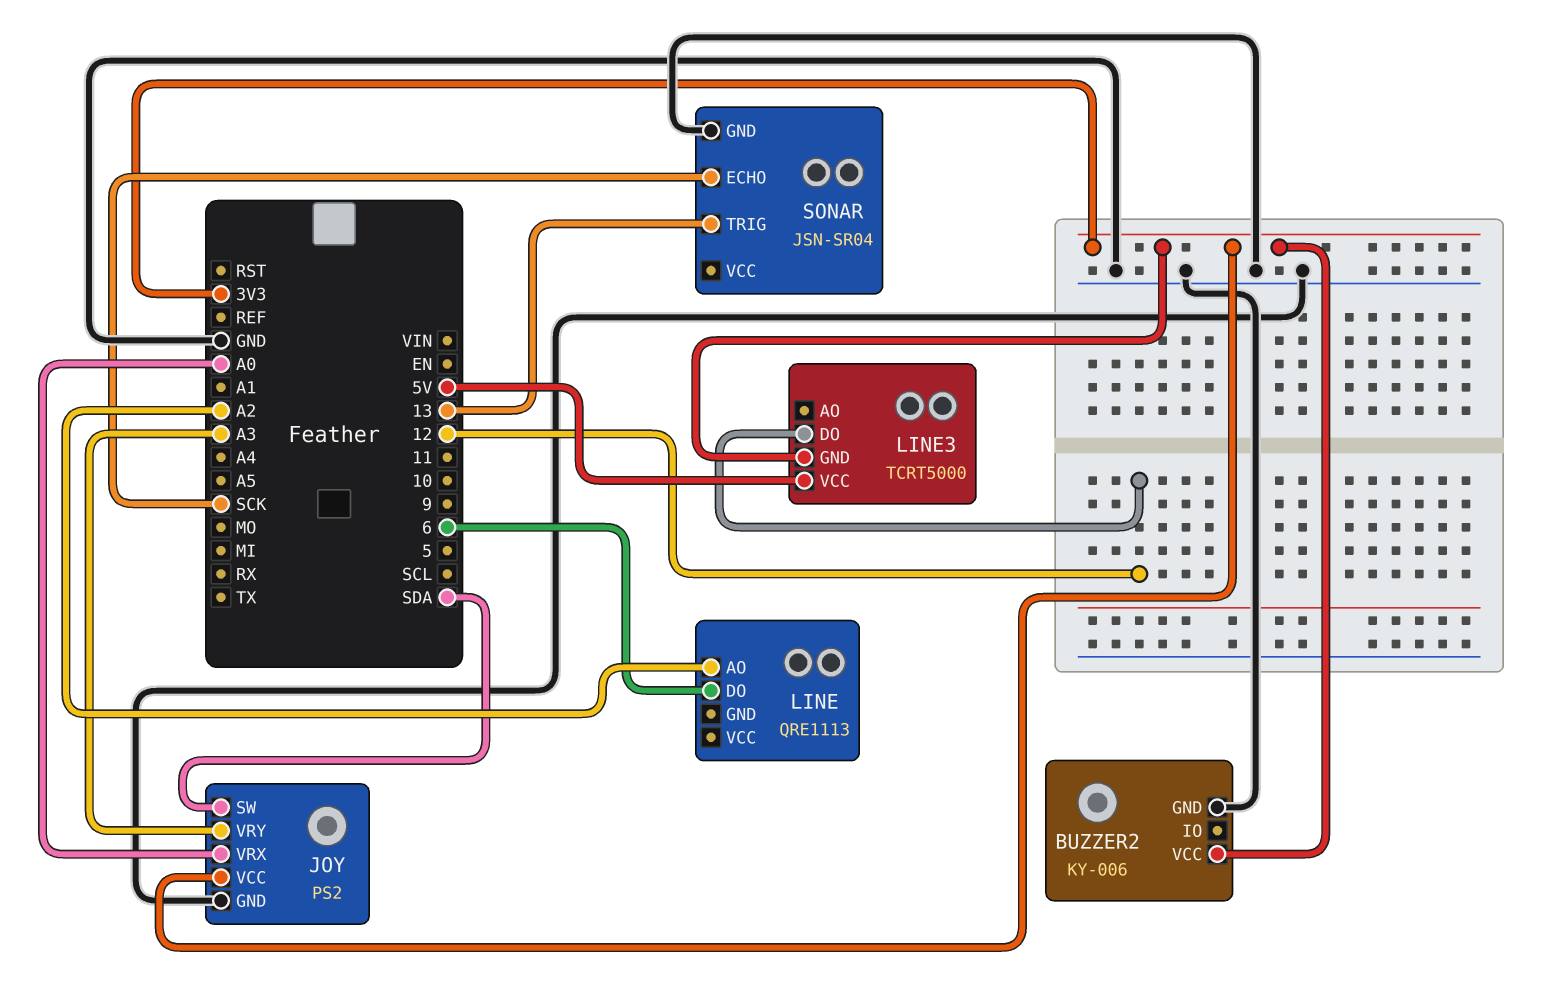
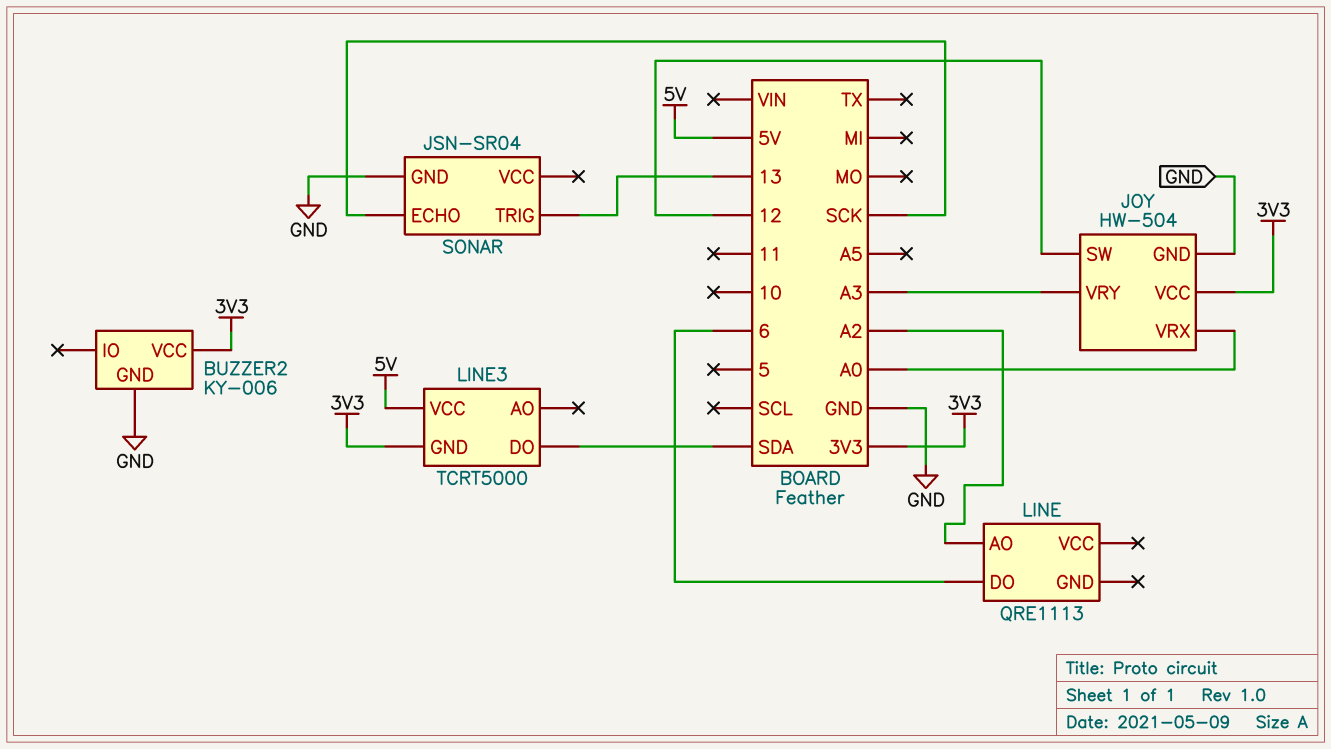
JOY: PS2 -> HW-504
JOY pin SW: SDA -> 12
LINE3 pin DO: 12 -> SDA

